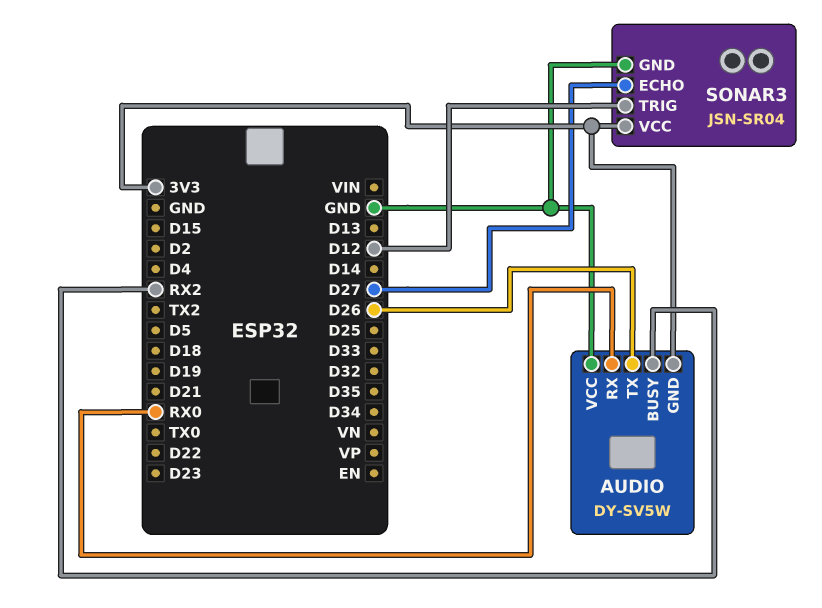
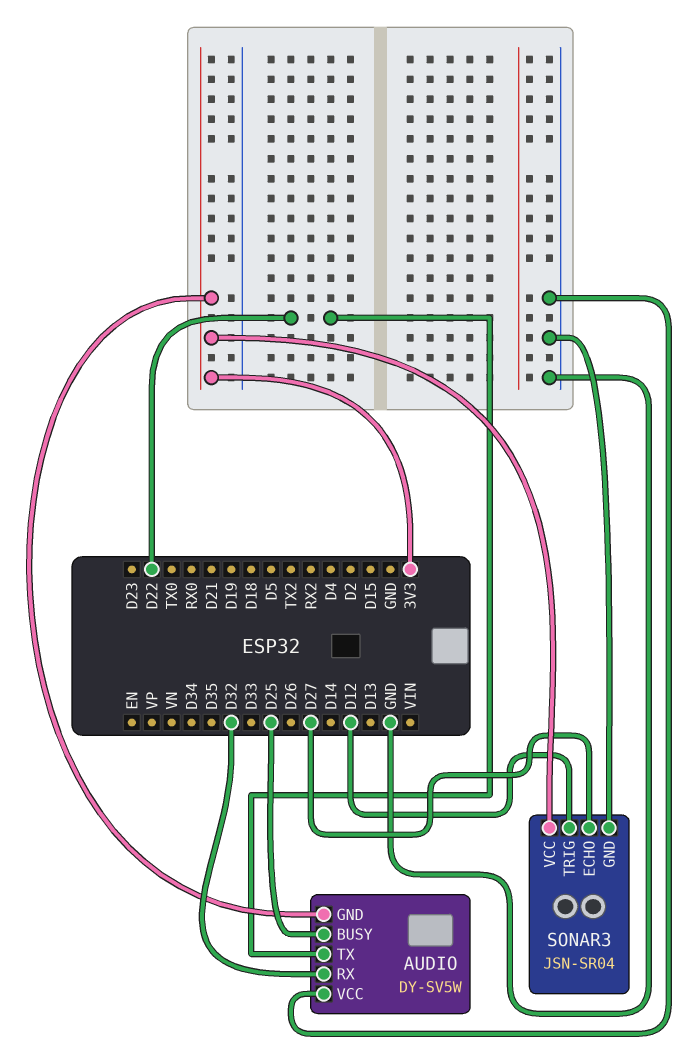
AUDIO pin BUSY: RX2 -> D25
AUDIO pin RX: RX0 -> D32
AUDIO pin TX: D26 -> D22

